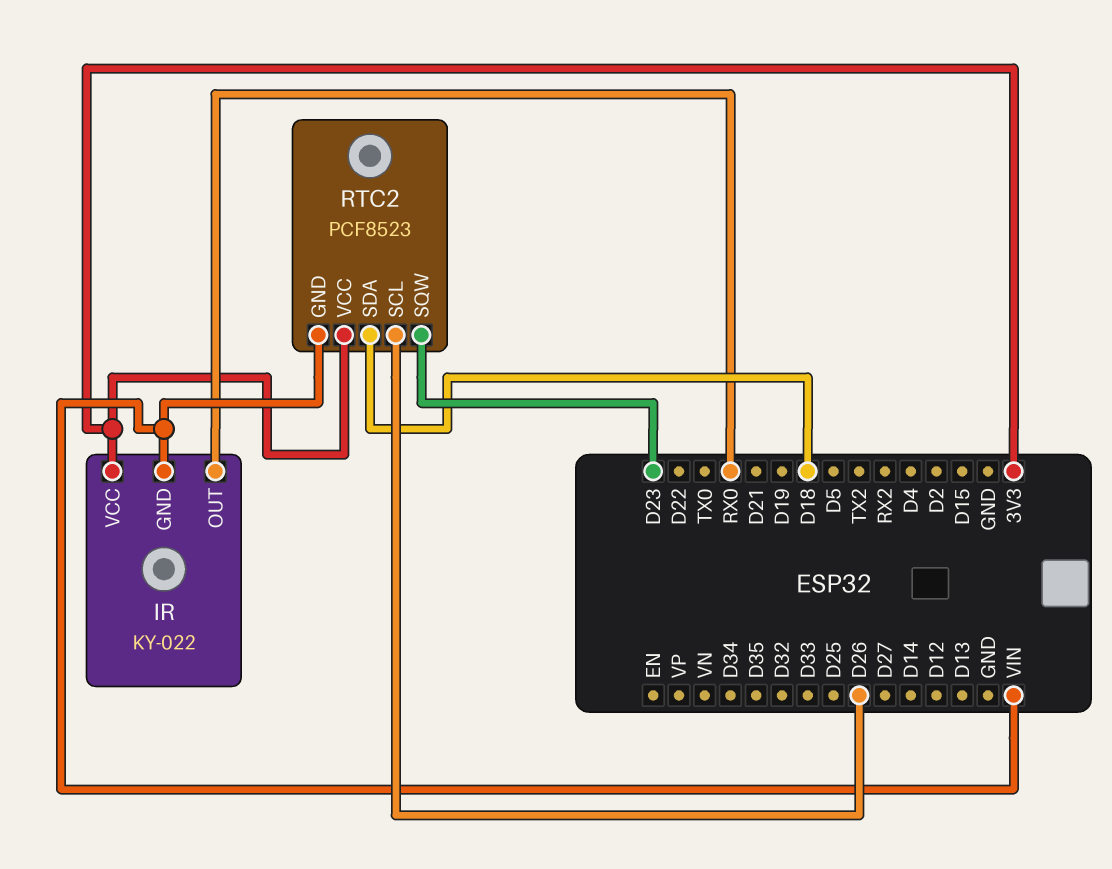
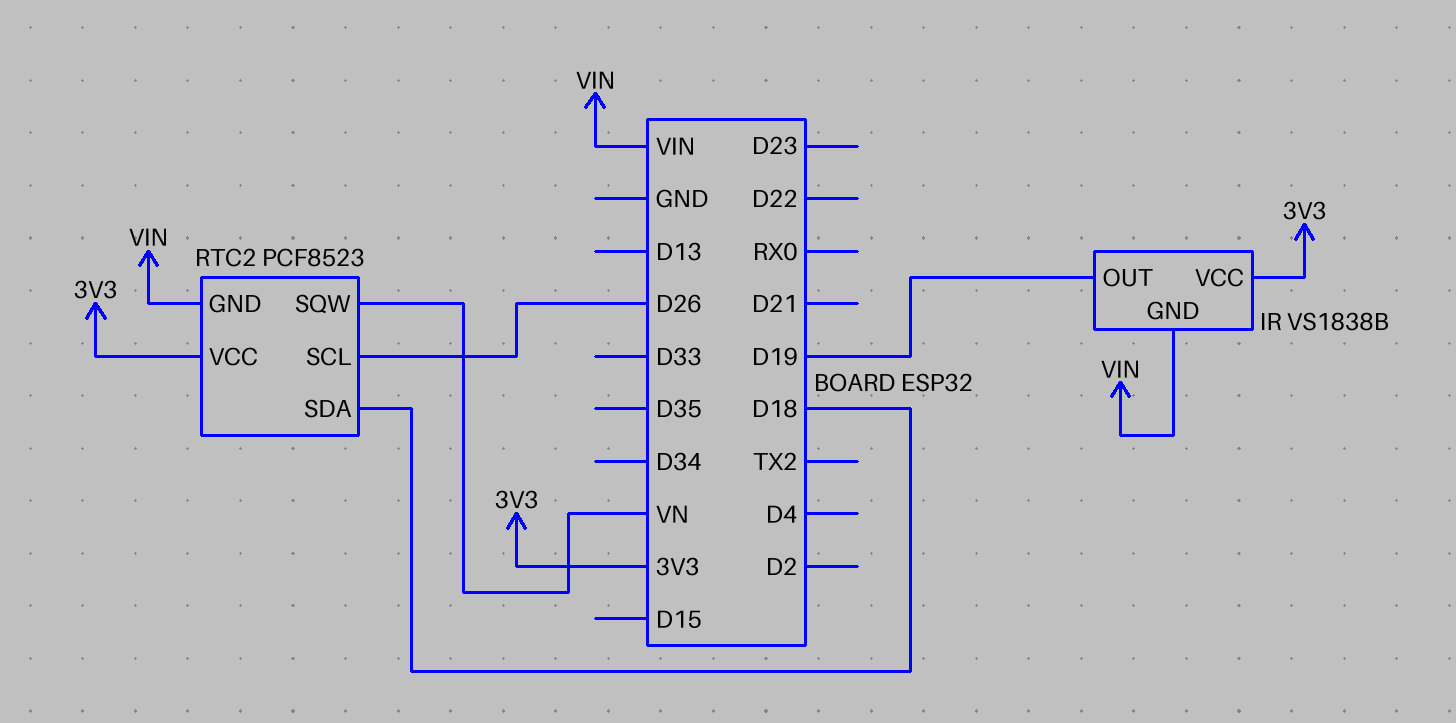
IR: KY-022 -> VS1838B
IR pin OUT: RX0 -> D19
RTC2 pin SQW: D23 -> VN

